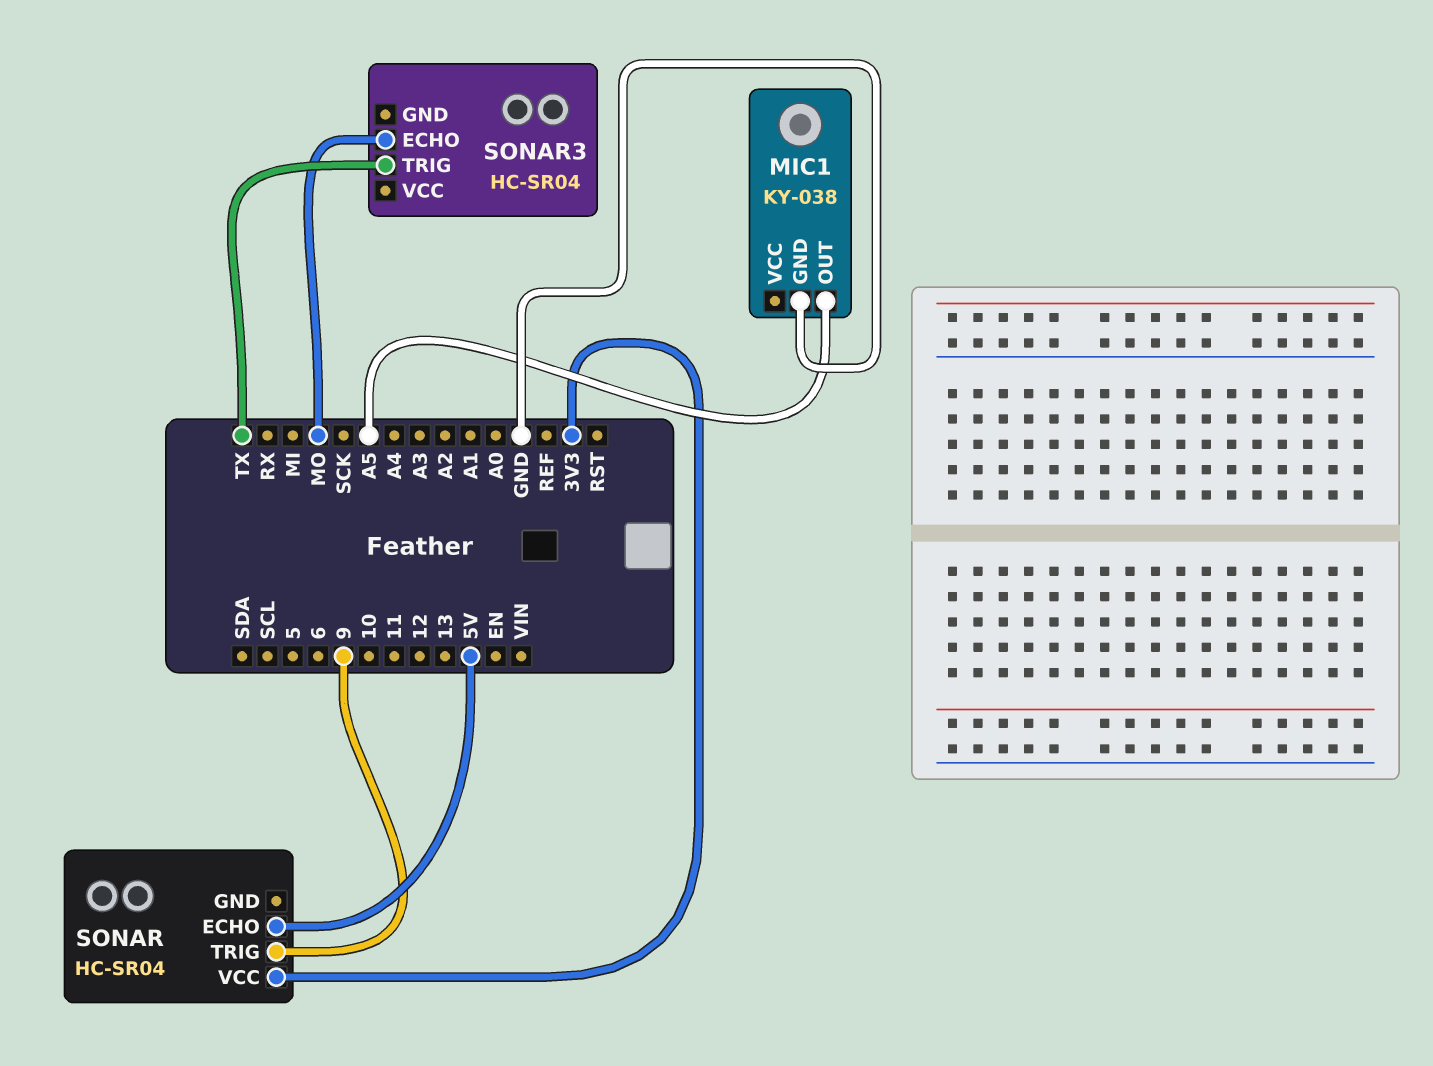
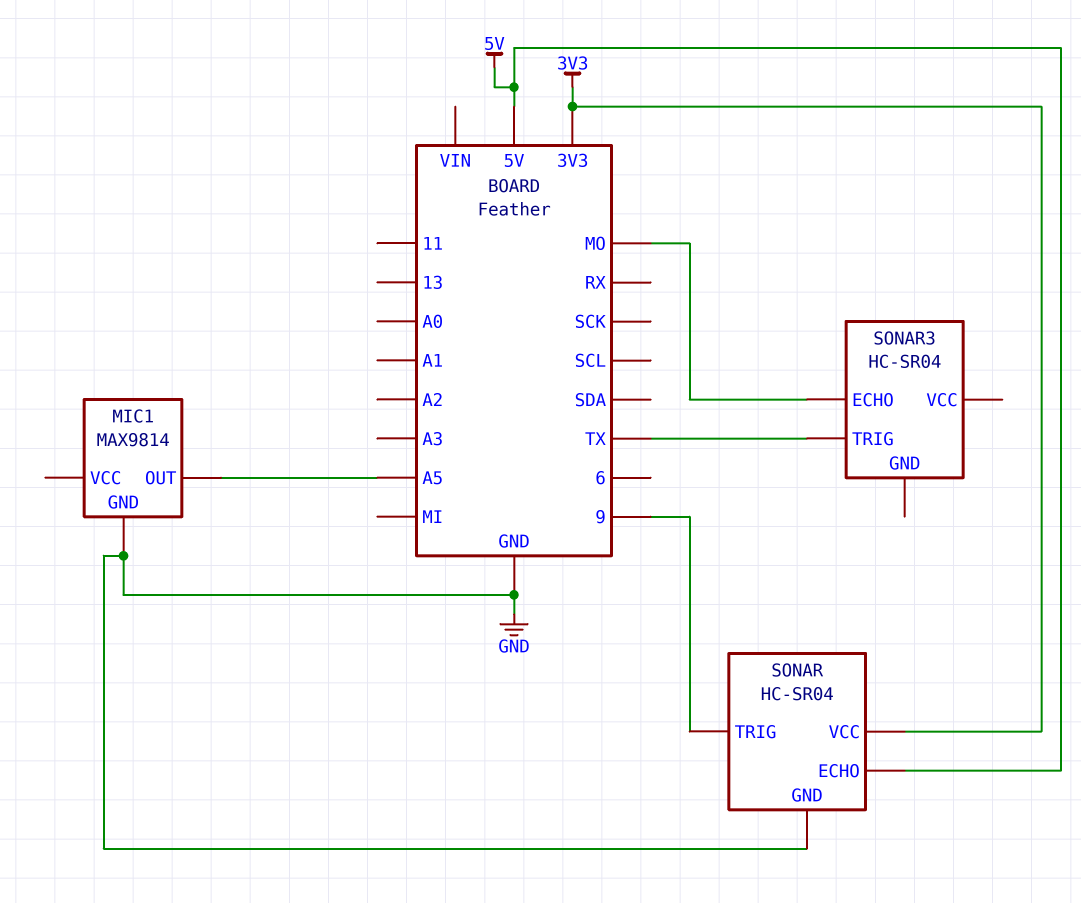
MIC1: KY-038 -> MAX9814
SONAR pin GND: none -> GND

